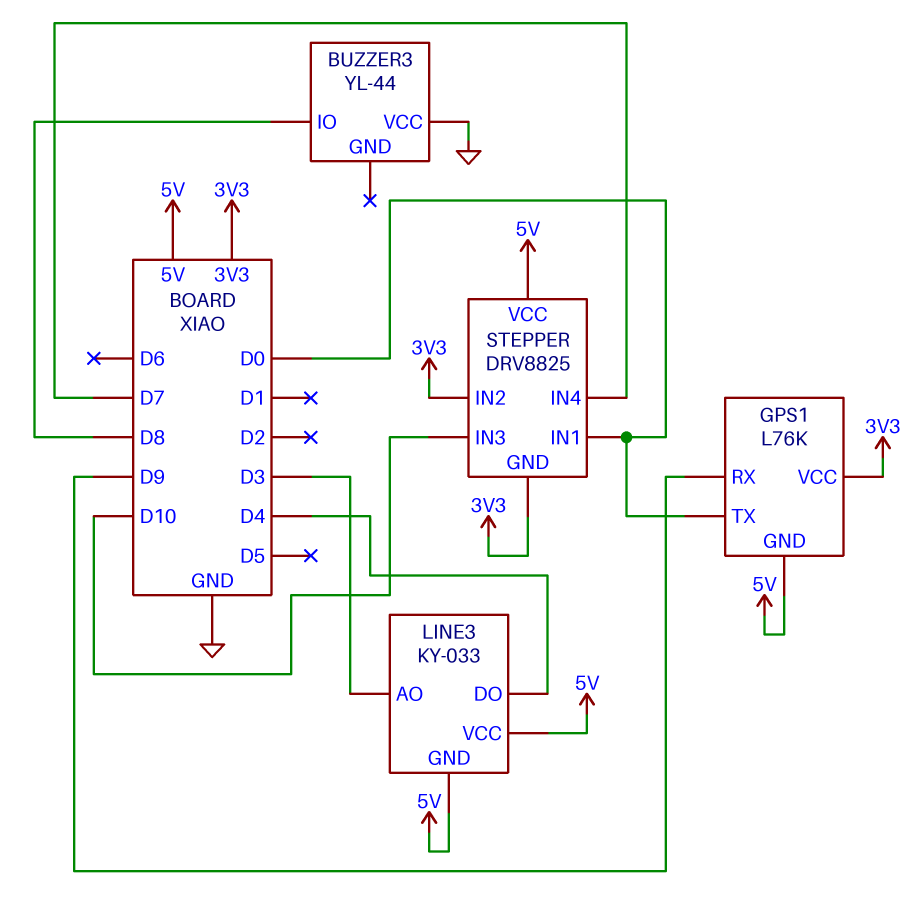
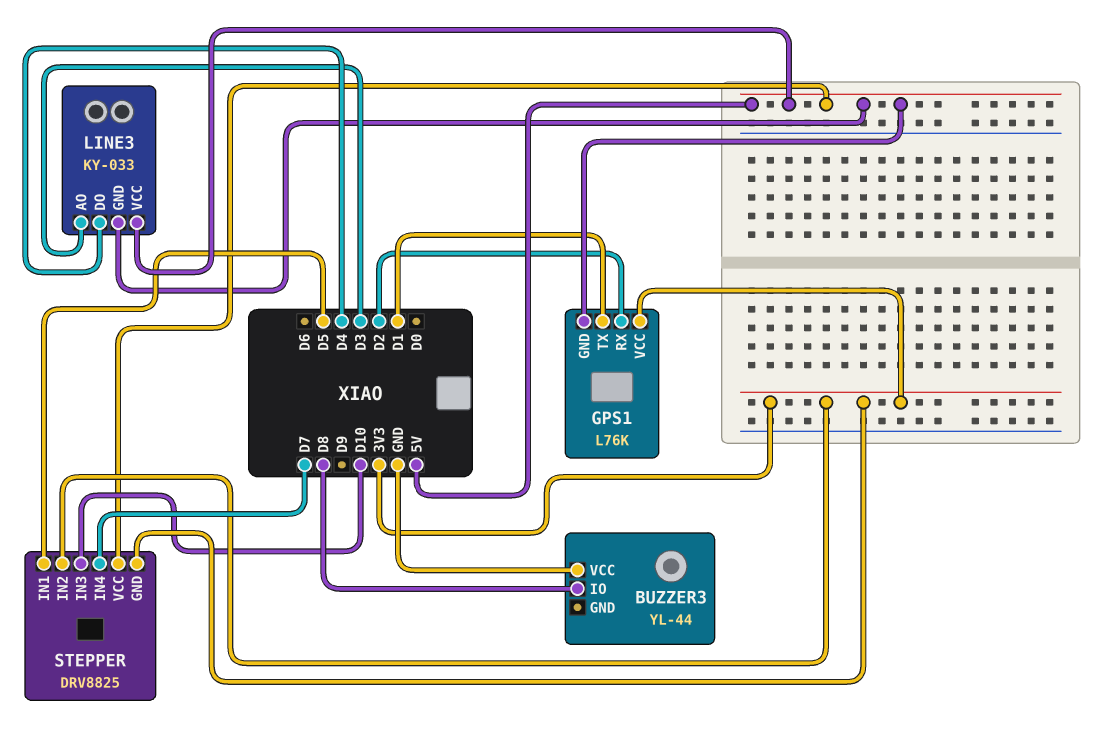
GPS1 pin RX: D9 -> D2
GPS1 pin TX: D0 -> D1
STEPPER pin IN1: D0 -> D5

